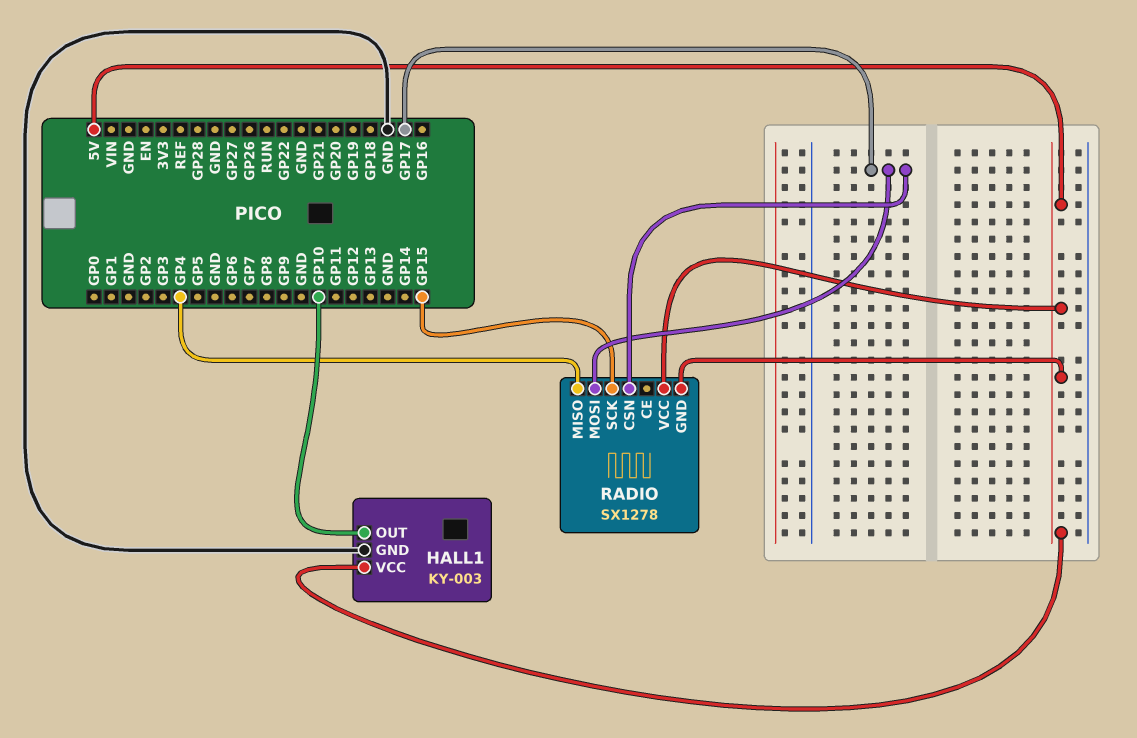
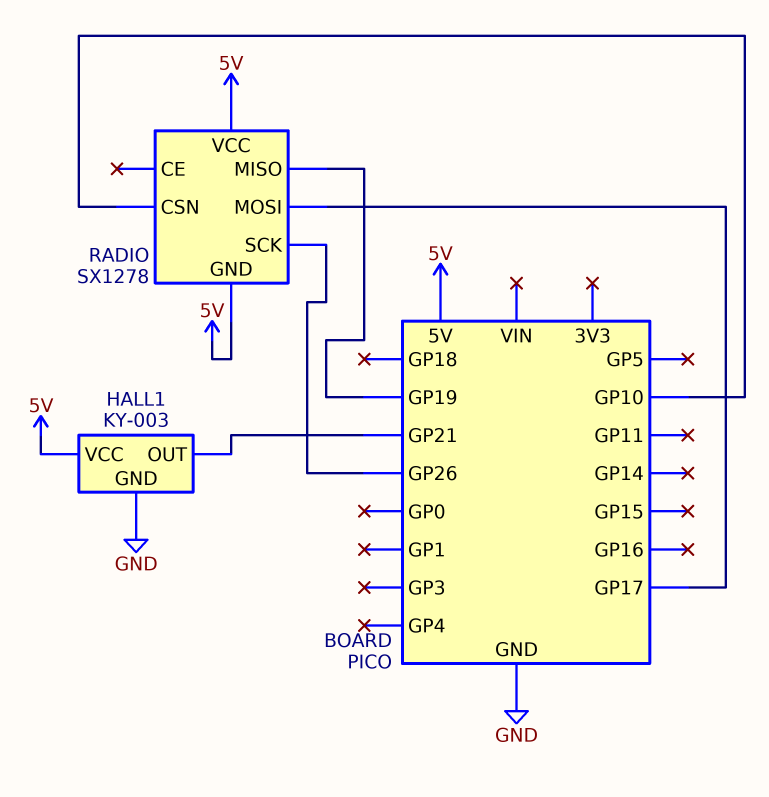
HALL1 pin OUT: GP10 -> GP21
RADIO pin CSN: GP17 -> GP10
RADIO pin MISO: GP4 -> GP19
RADIO pin SCK: GP15 -> GP26

